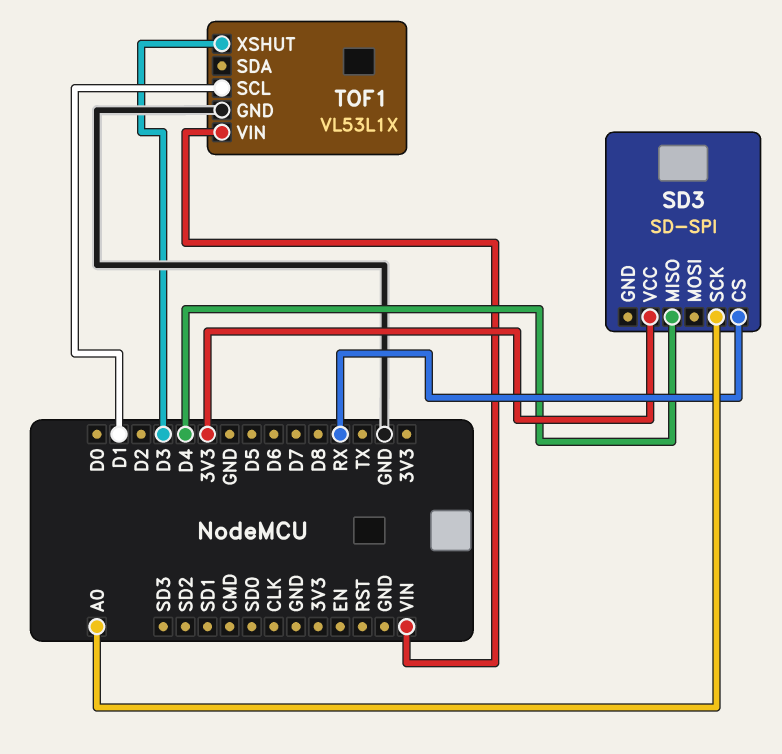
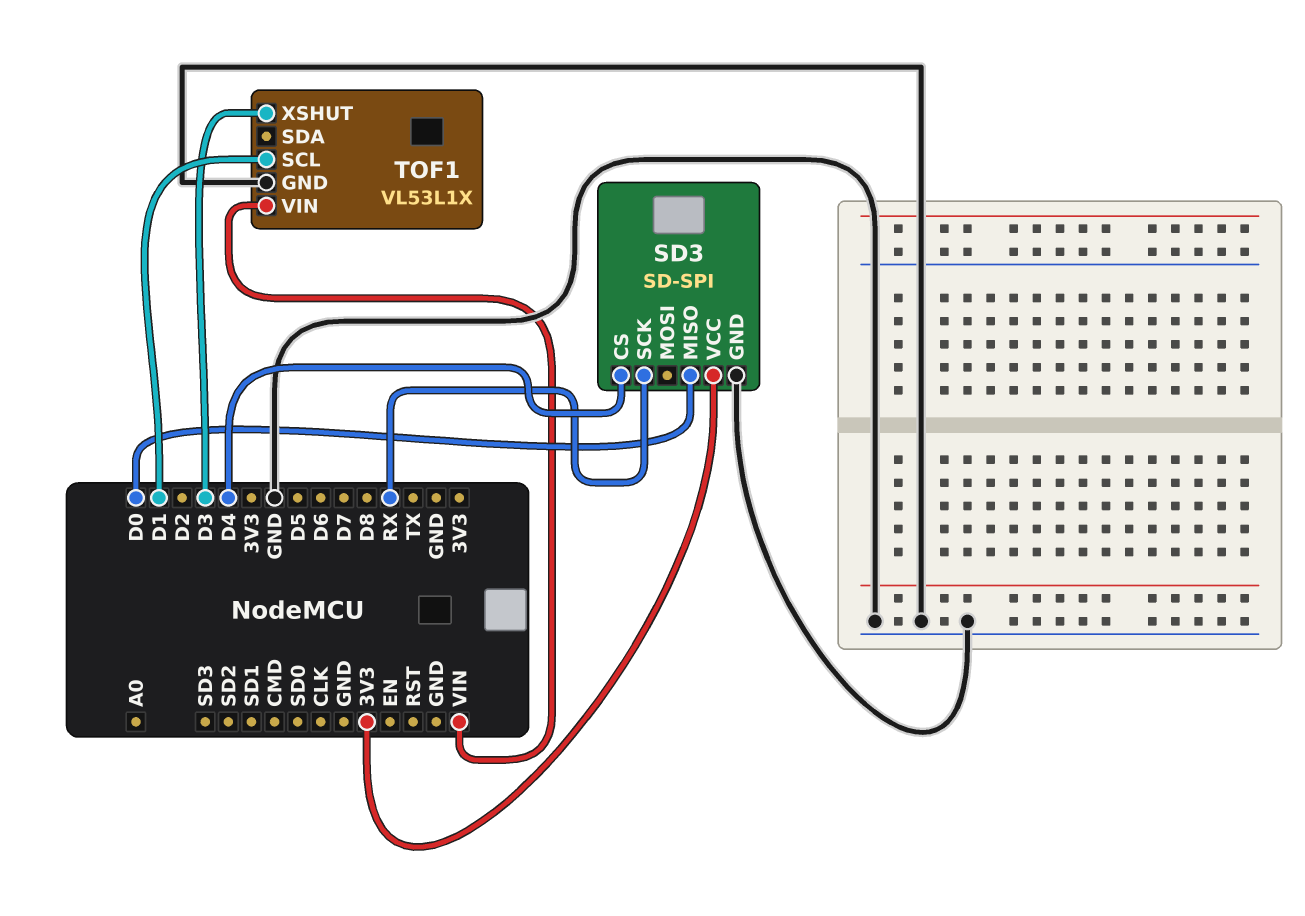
SD3 pin CS: RX -> D4
SD3 pin GND: none -> GND
SD3 pin MISO: D4 -> D0
SD3 pin SCK: A0 -> RX

